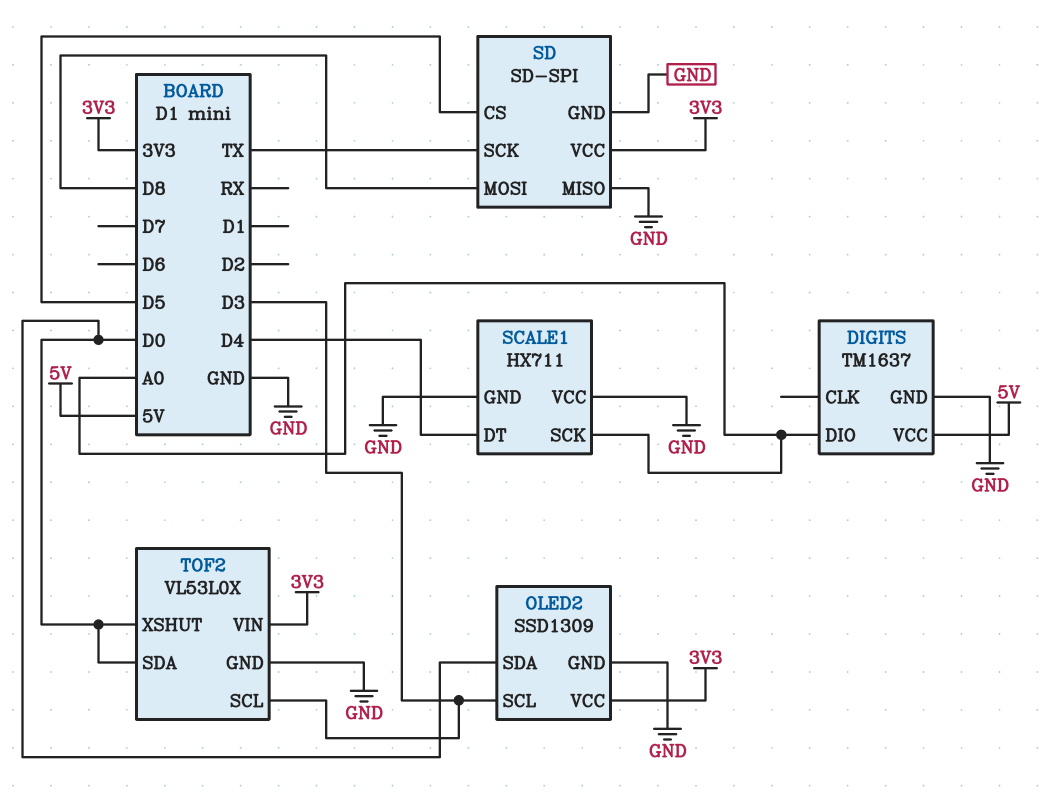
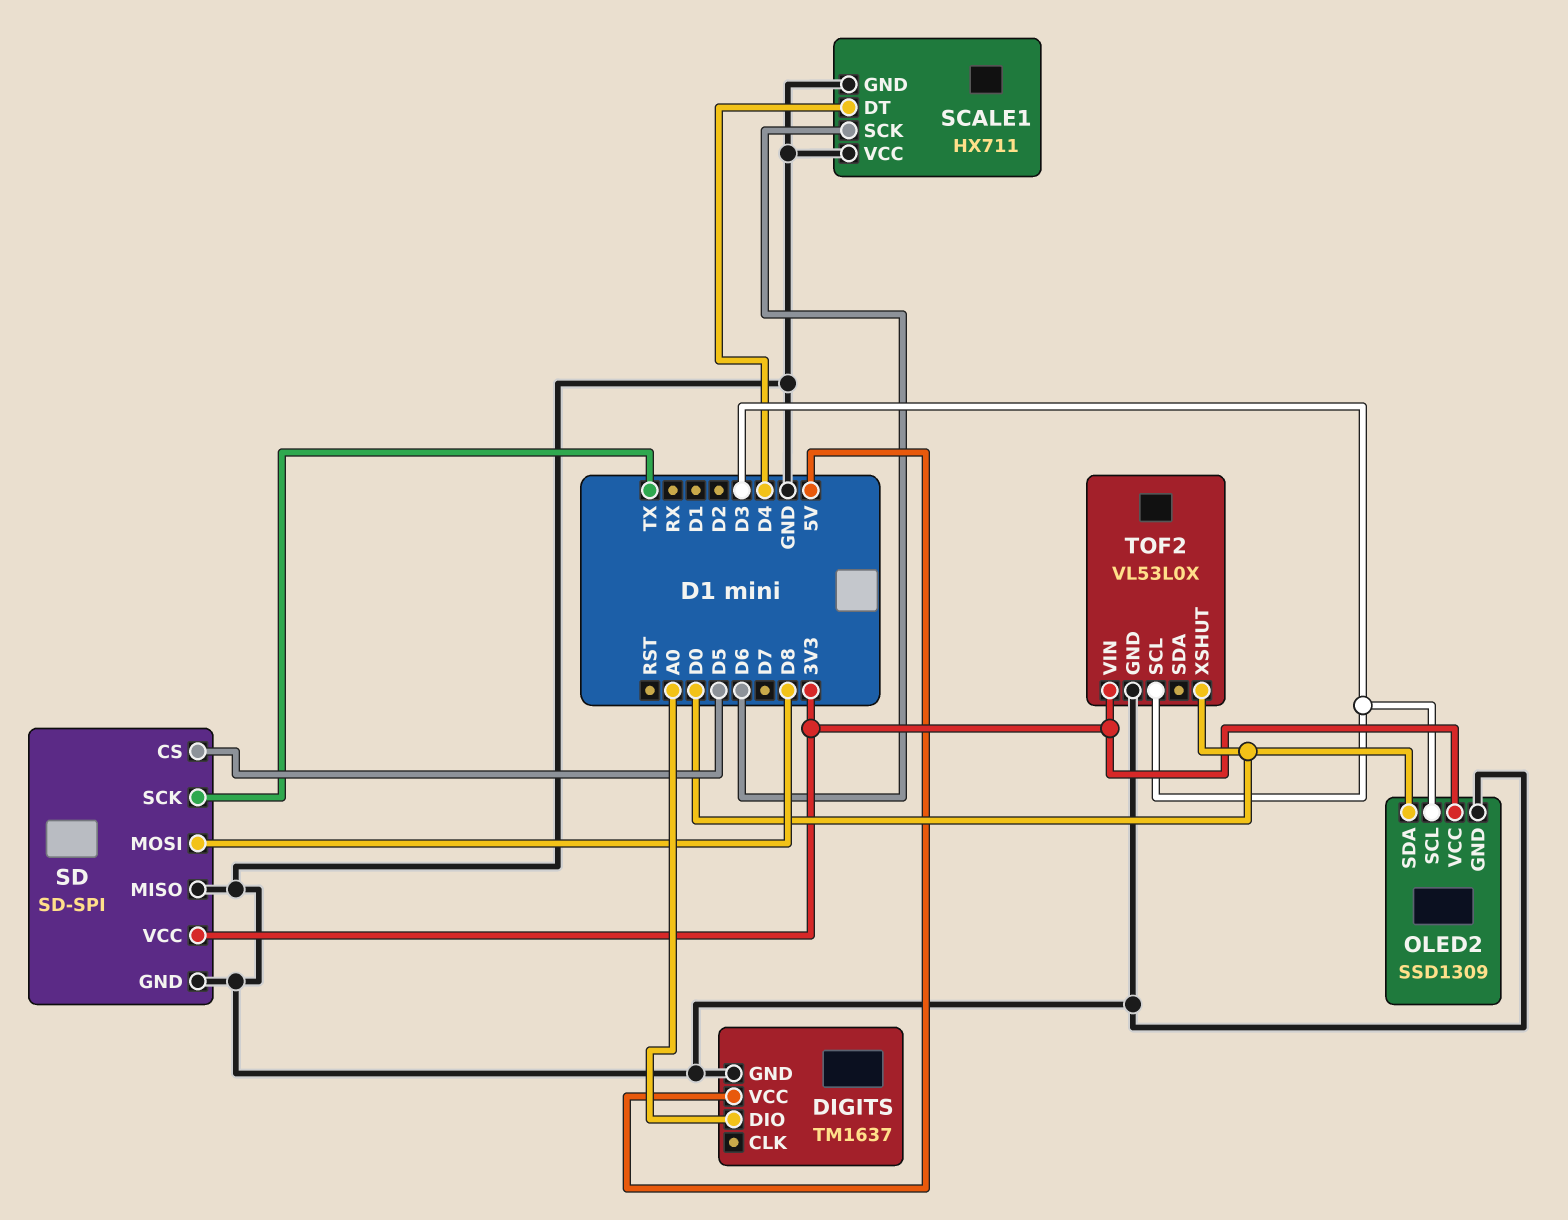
SCALE1 pin SCK: A0 -> D6
TOF2 pin SDA: D0 -> none

